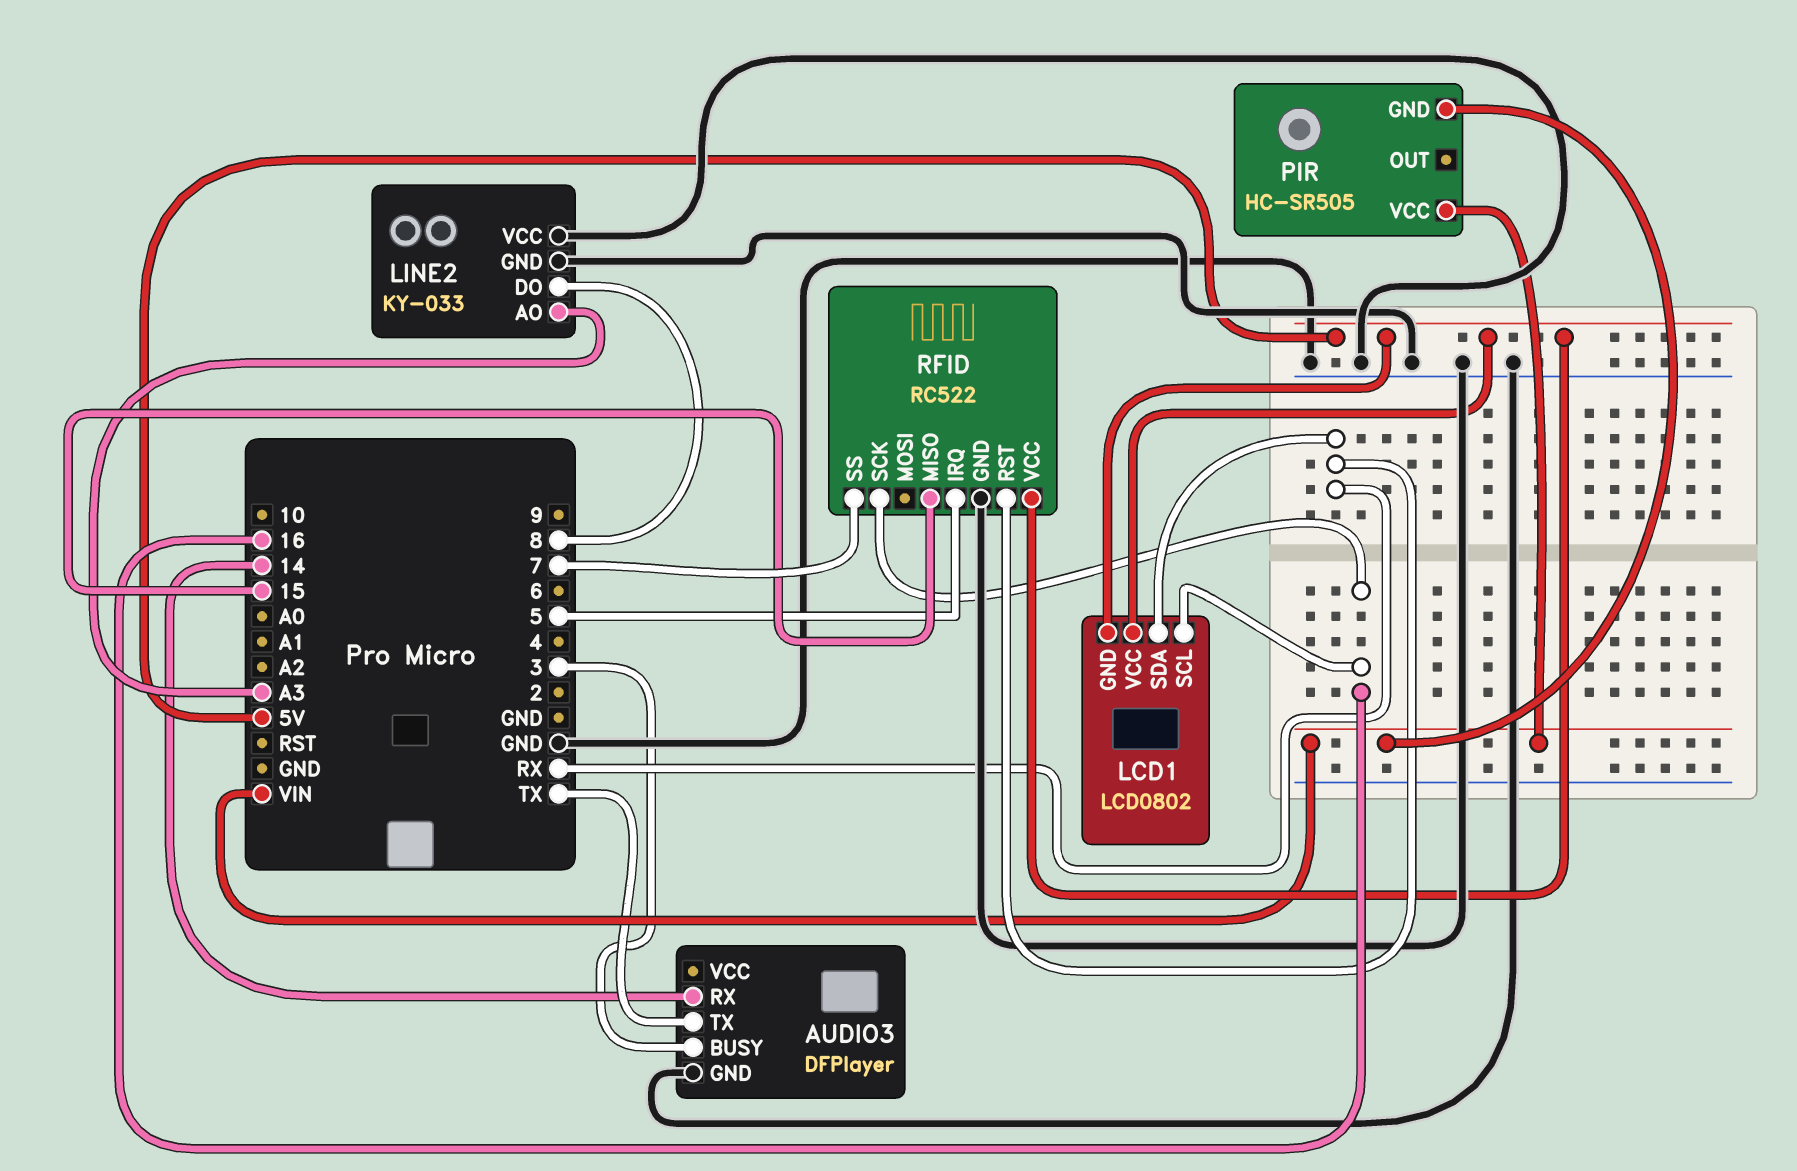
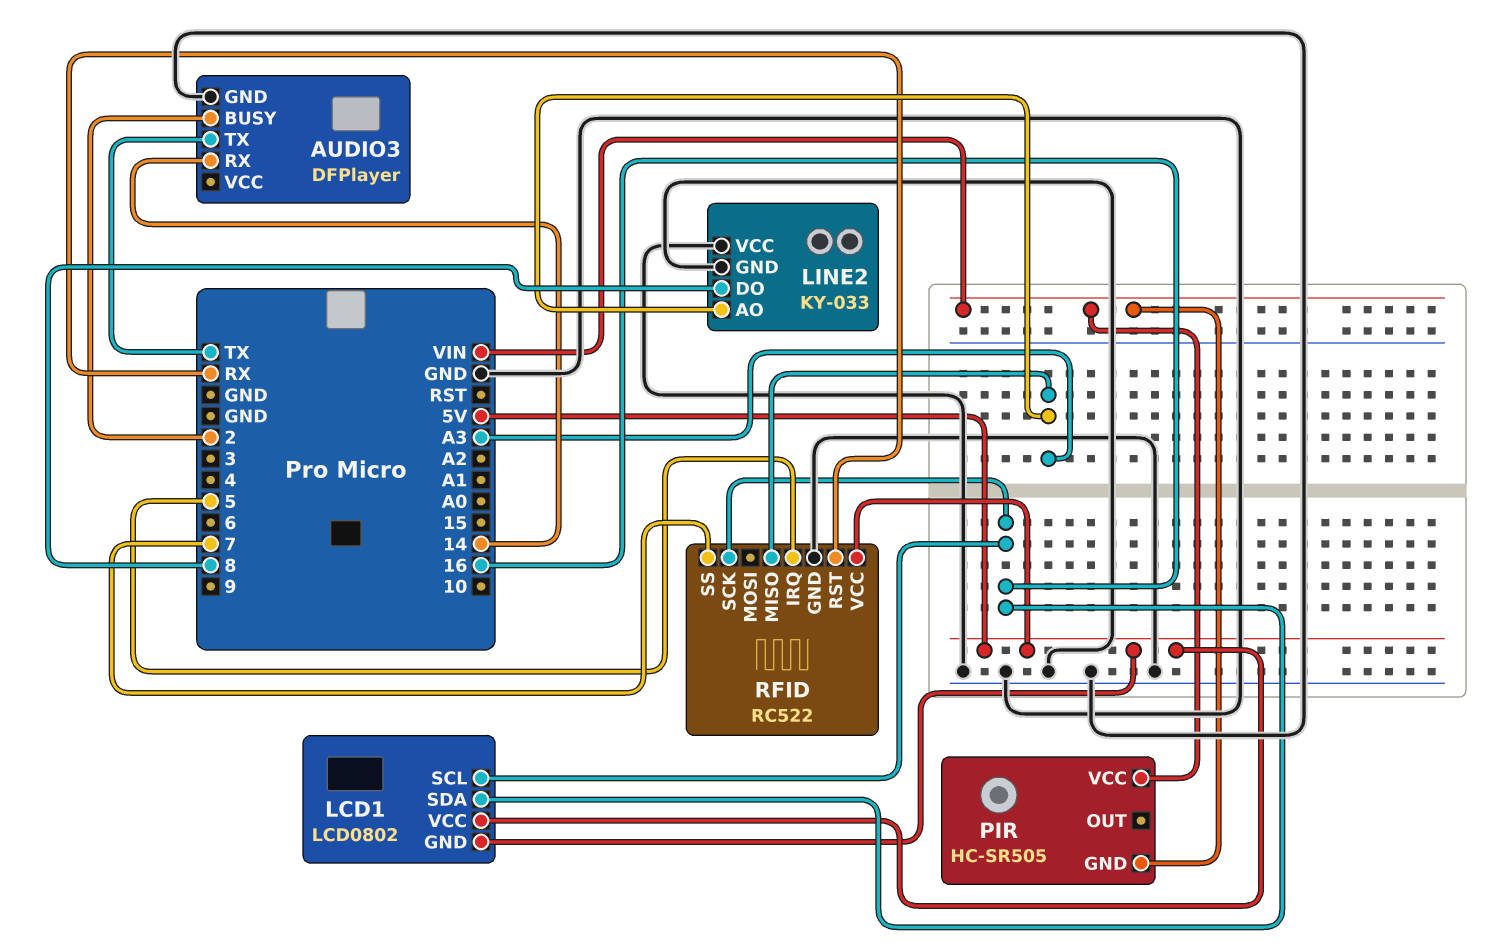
AUDIO3 pin BUSY: 3 -> 2
LCD1 pin SDA: RX -> 16
RFID pin MISO: 15 -> A3

